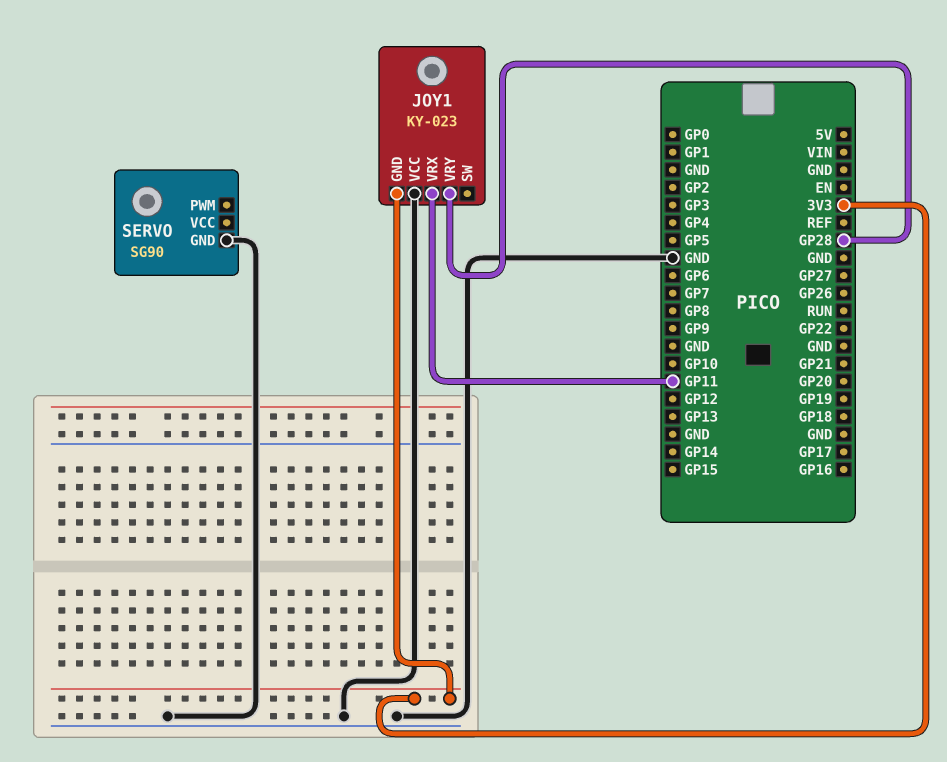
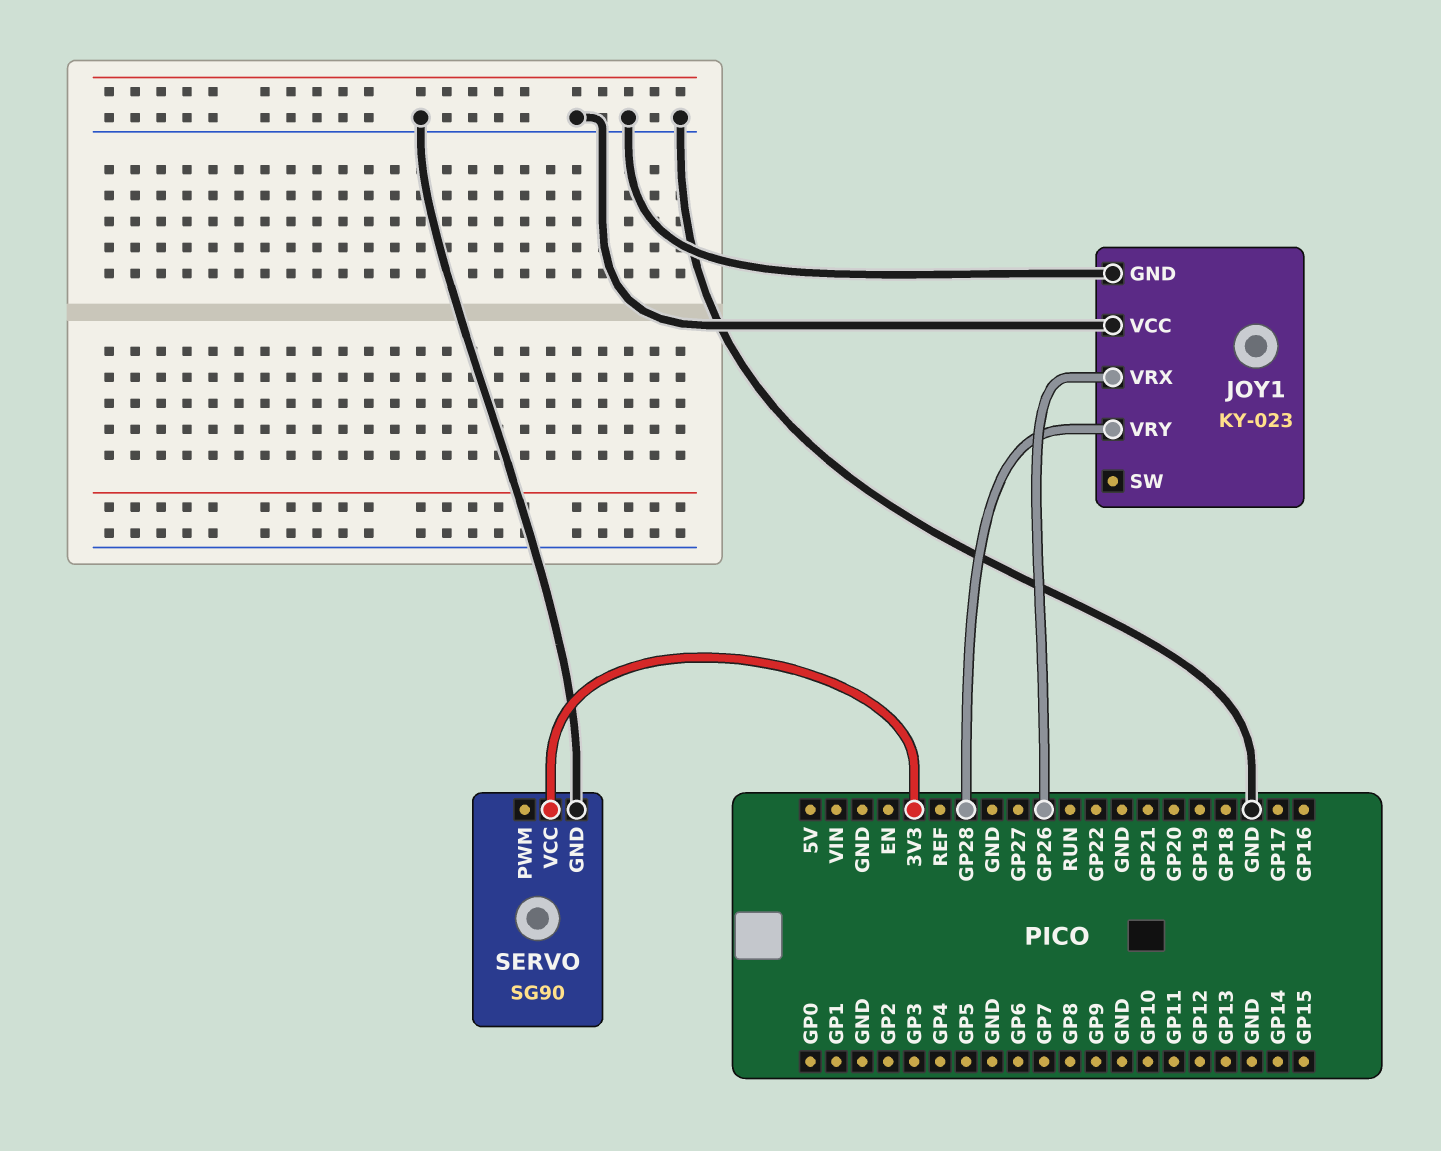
JOY1 pin GND: 3V3 -> GND
JOY1 pin VRX: GP11 -> GP26
SERVO pin VCC: none -> 3V3

